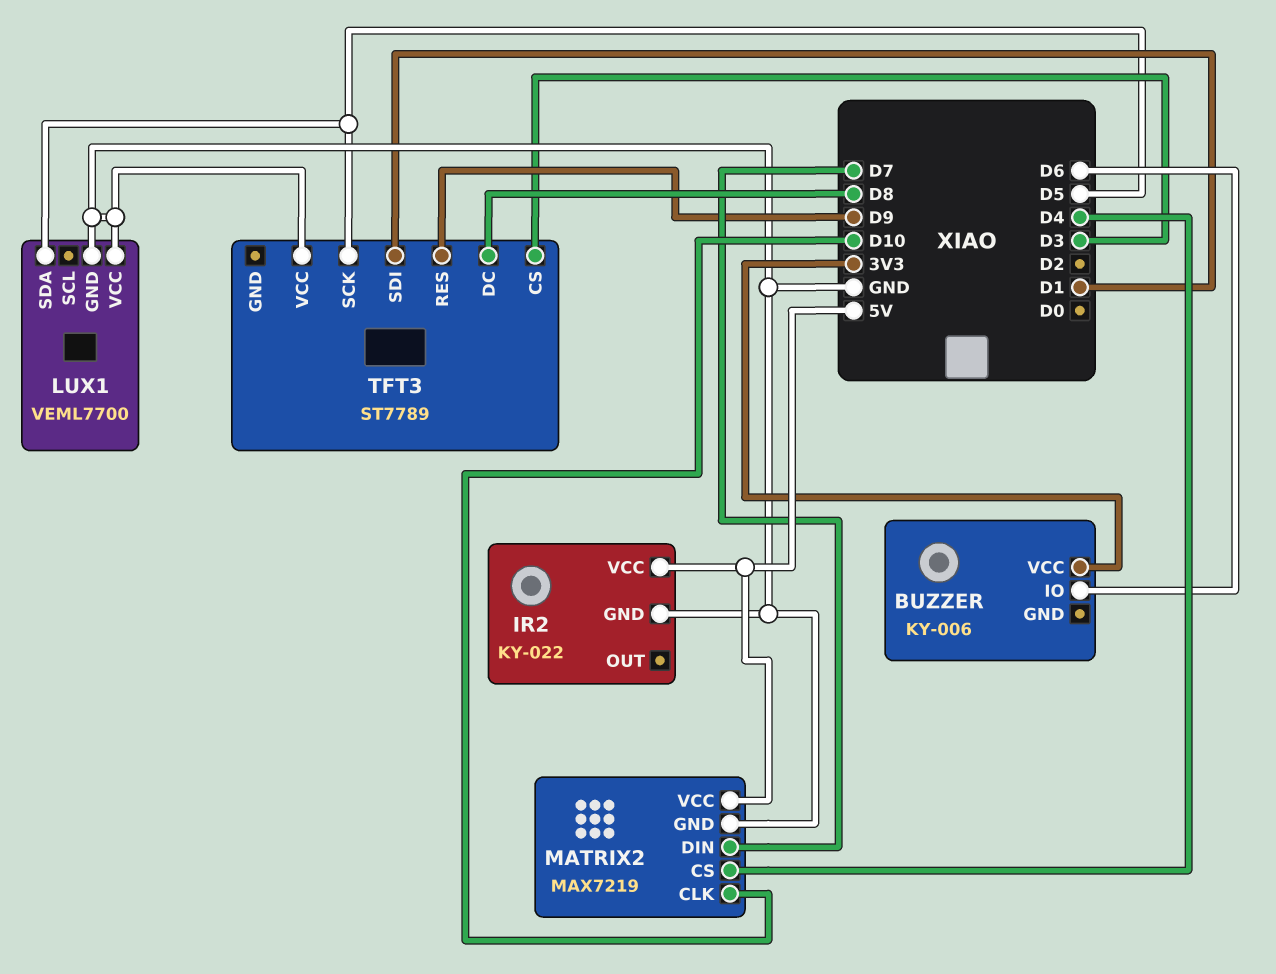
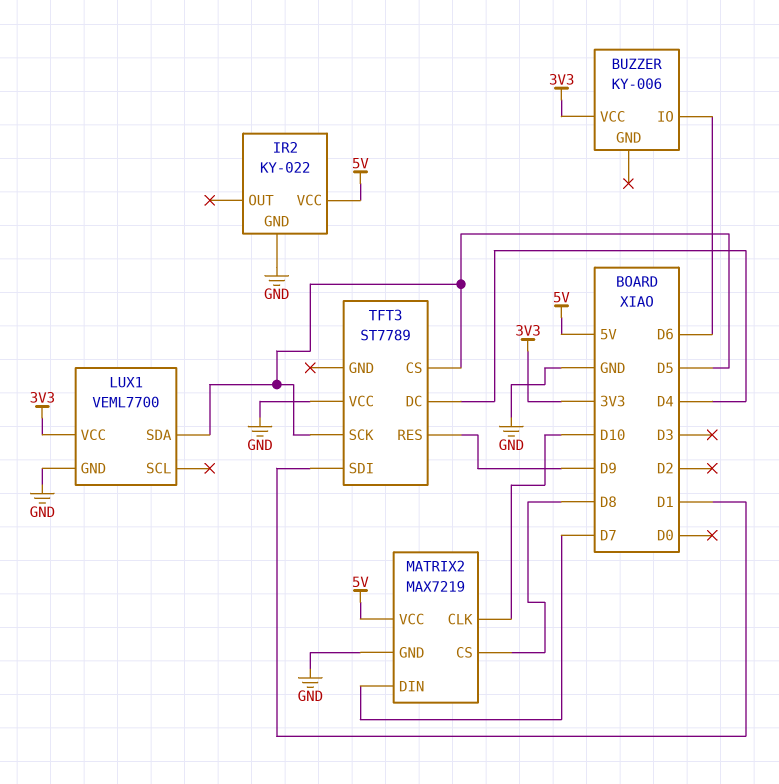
LUX1 pin VCC: GND -> 3V3
MATRIX2 pin CS: D4 -> D8
TFT3 pin CS: D3 -> D5
TFT3 pin DC: D8 -> D4

